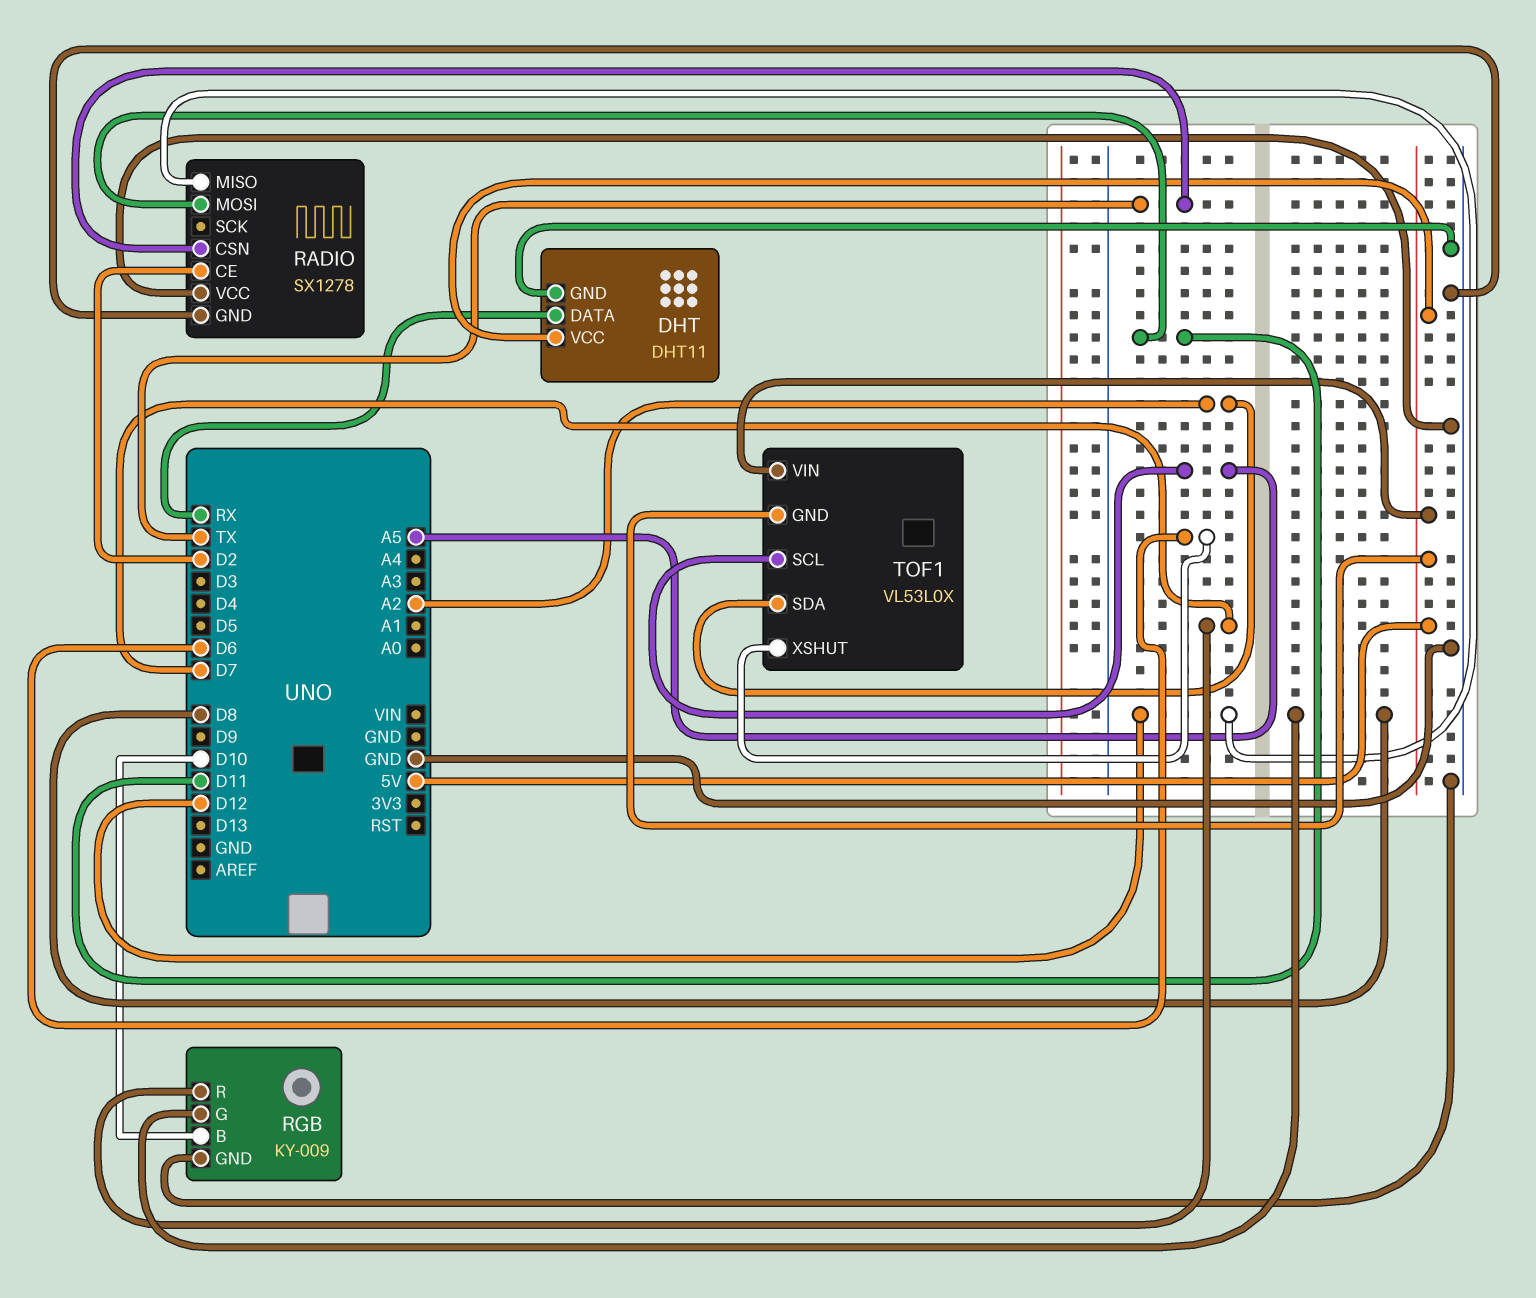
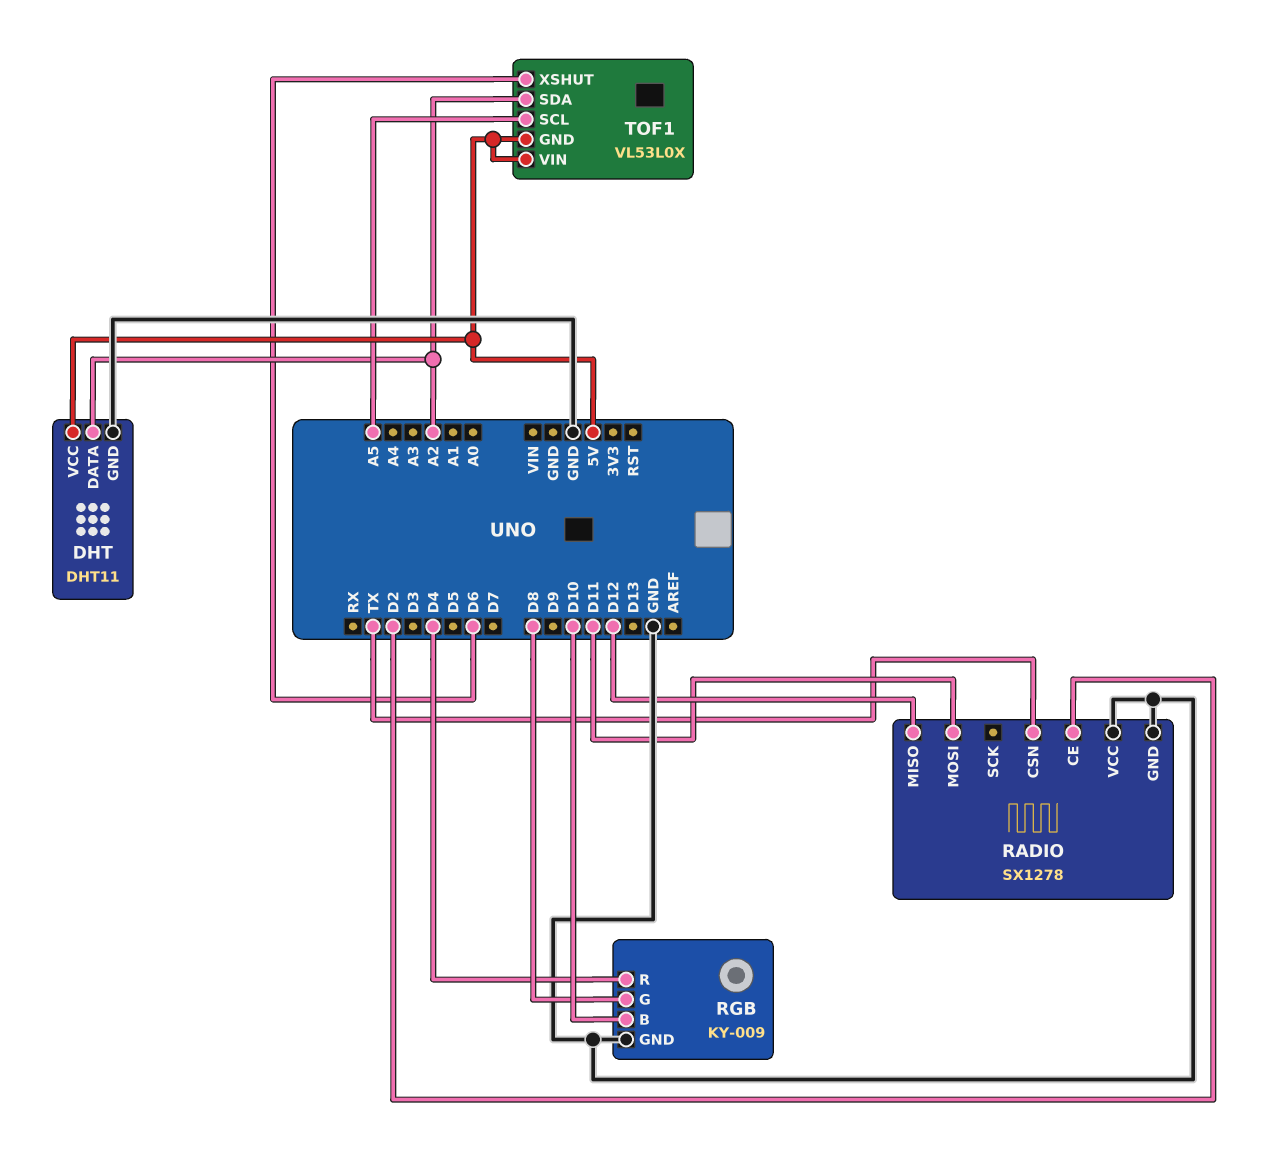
DHT pin DATA: RX -> A2
RGB pin R: D7 -> D4

